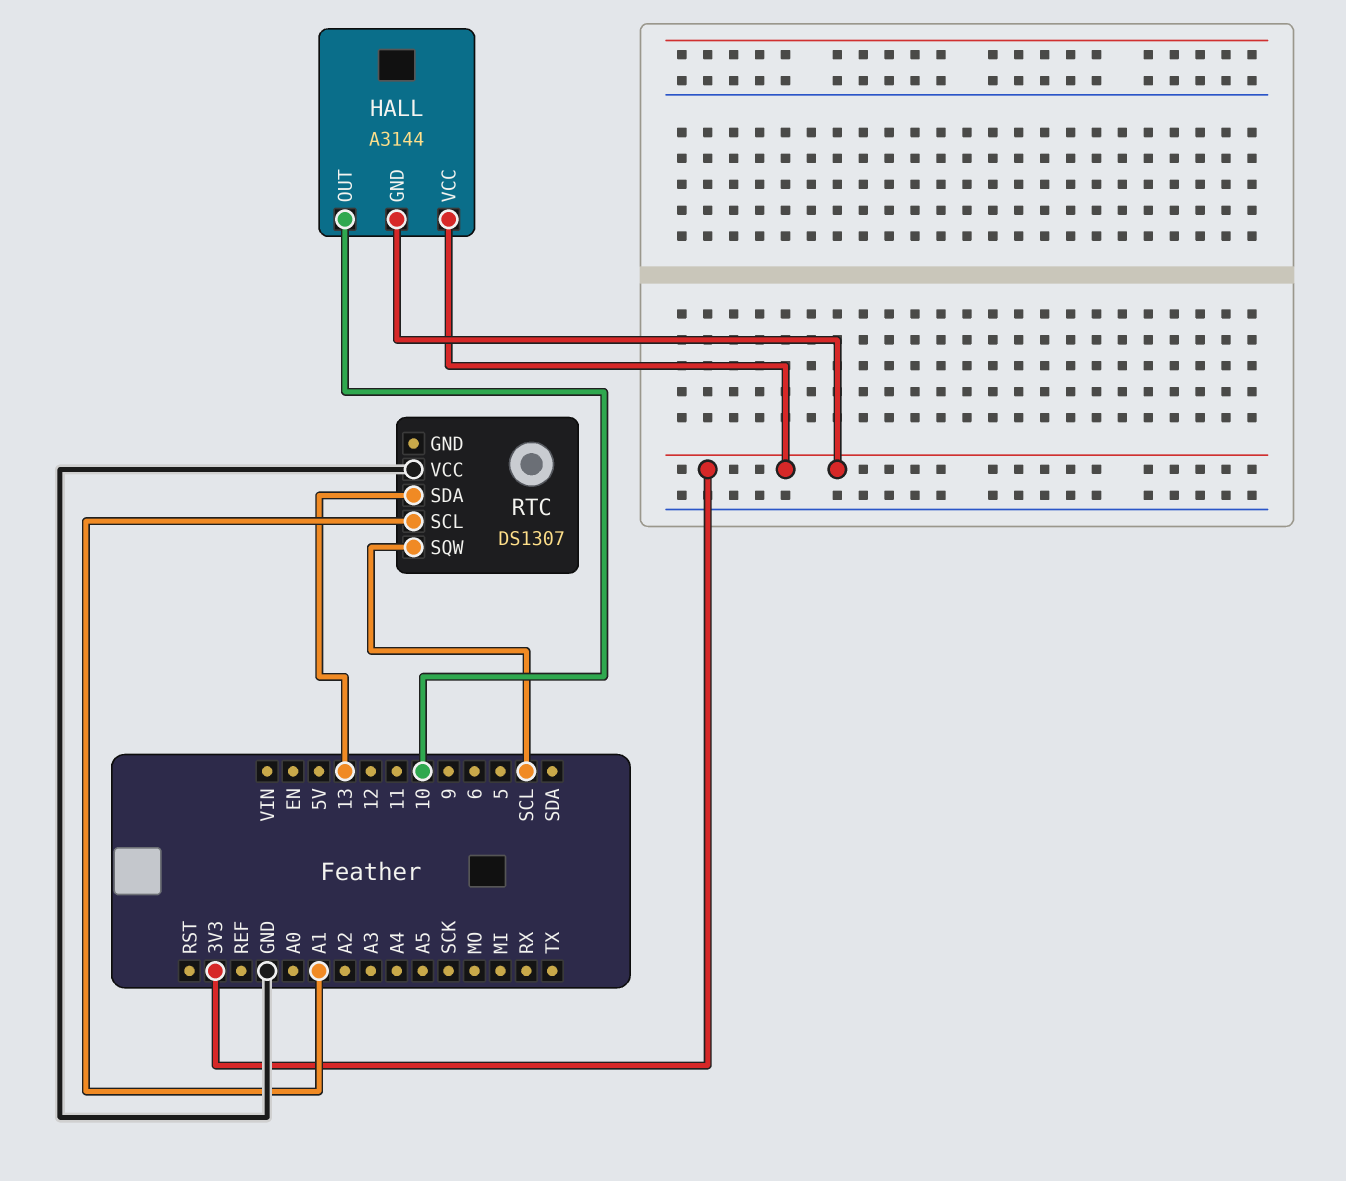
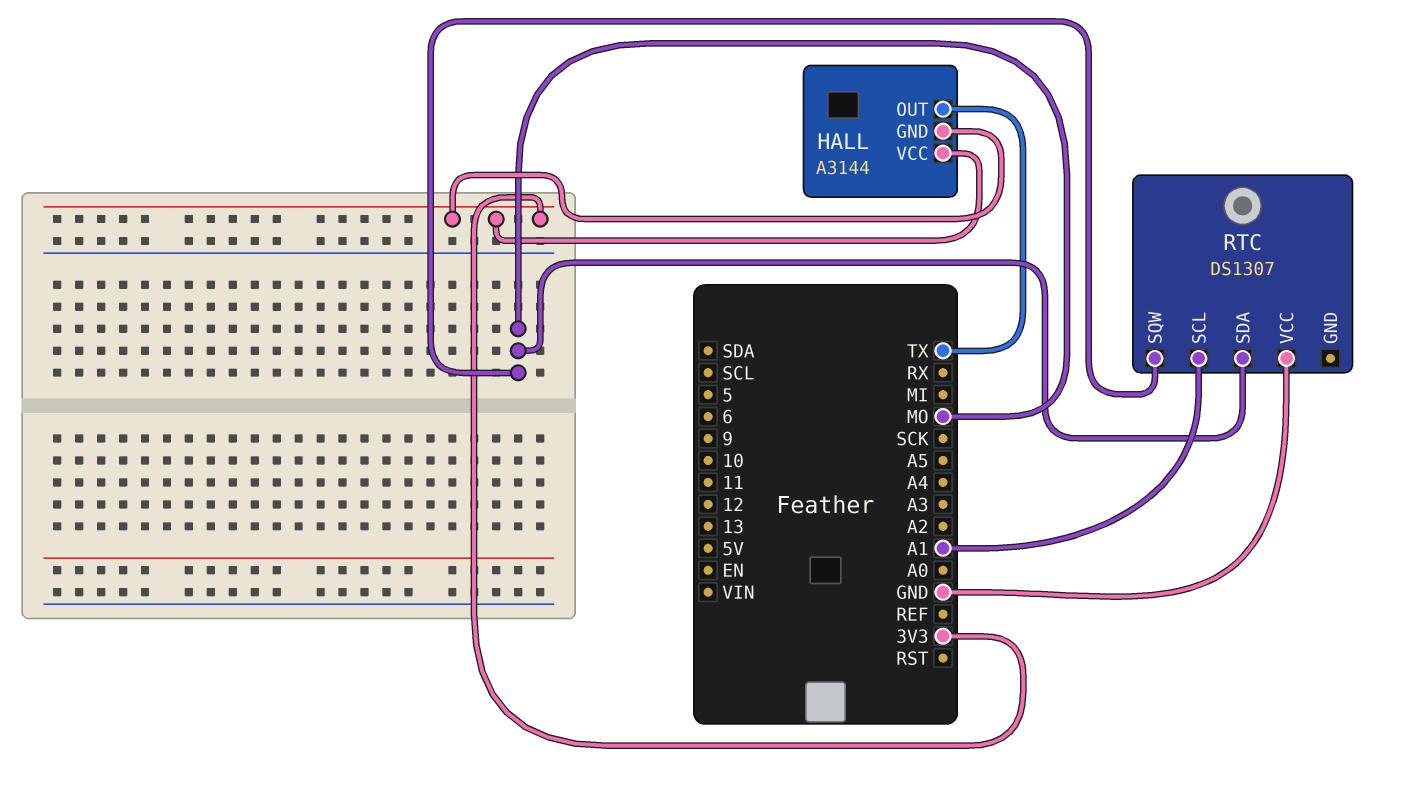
HALL pin OUT: 10 -> TX
RTC pin SDA: 13 -> MO
RTC pin SQW: SCL -> MO

